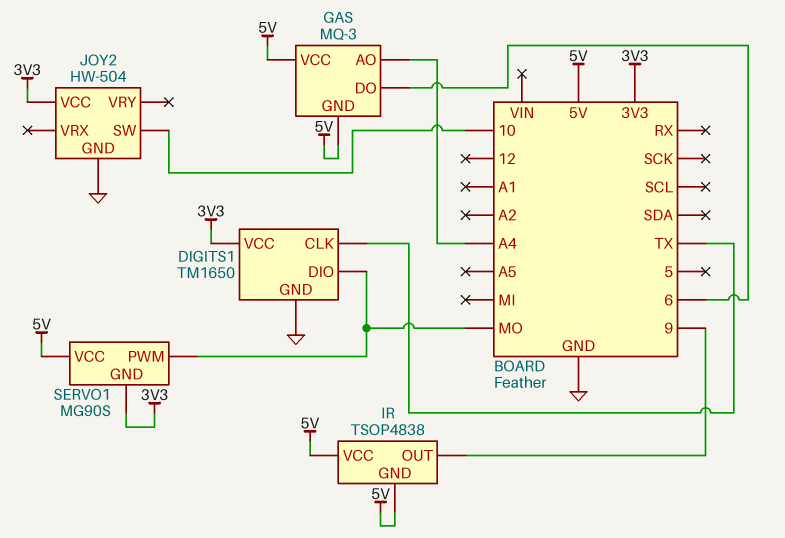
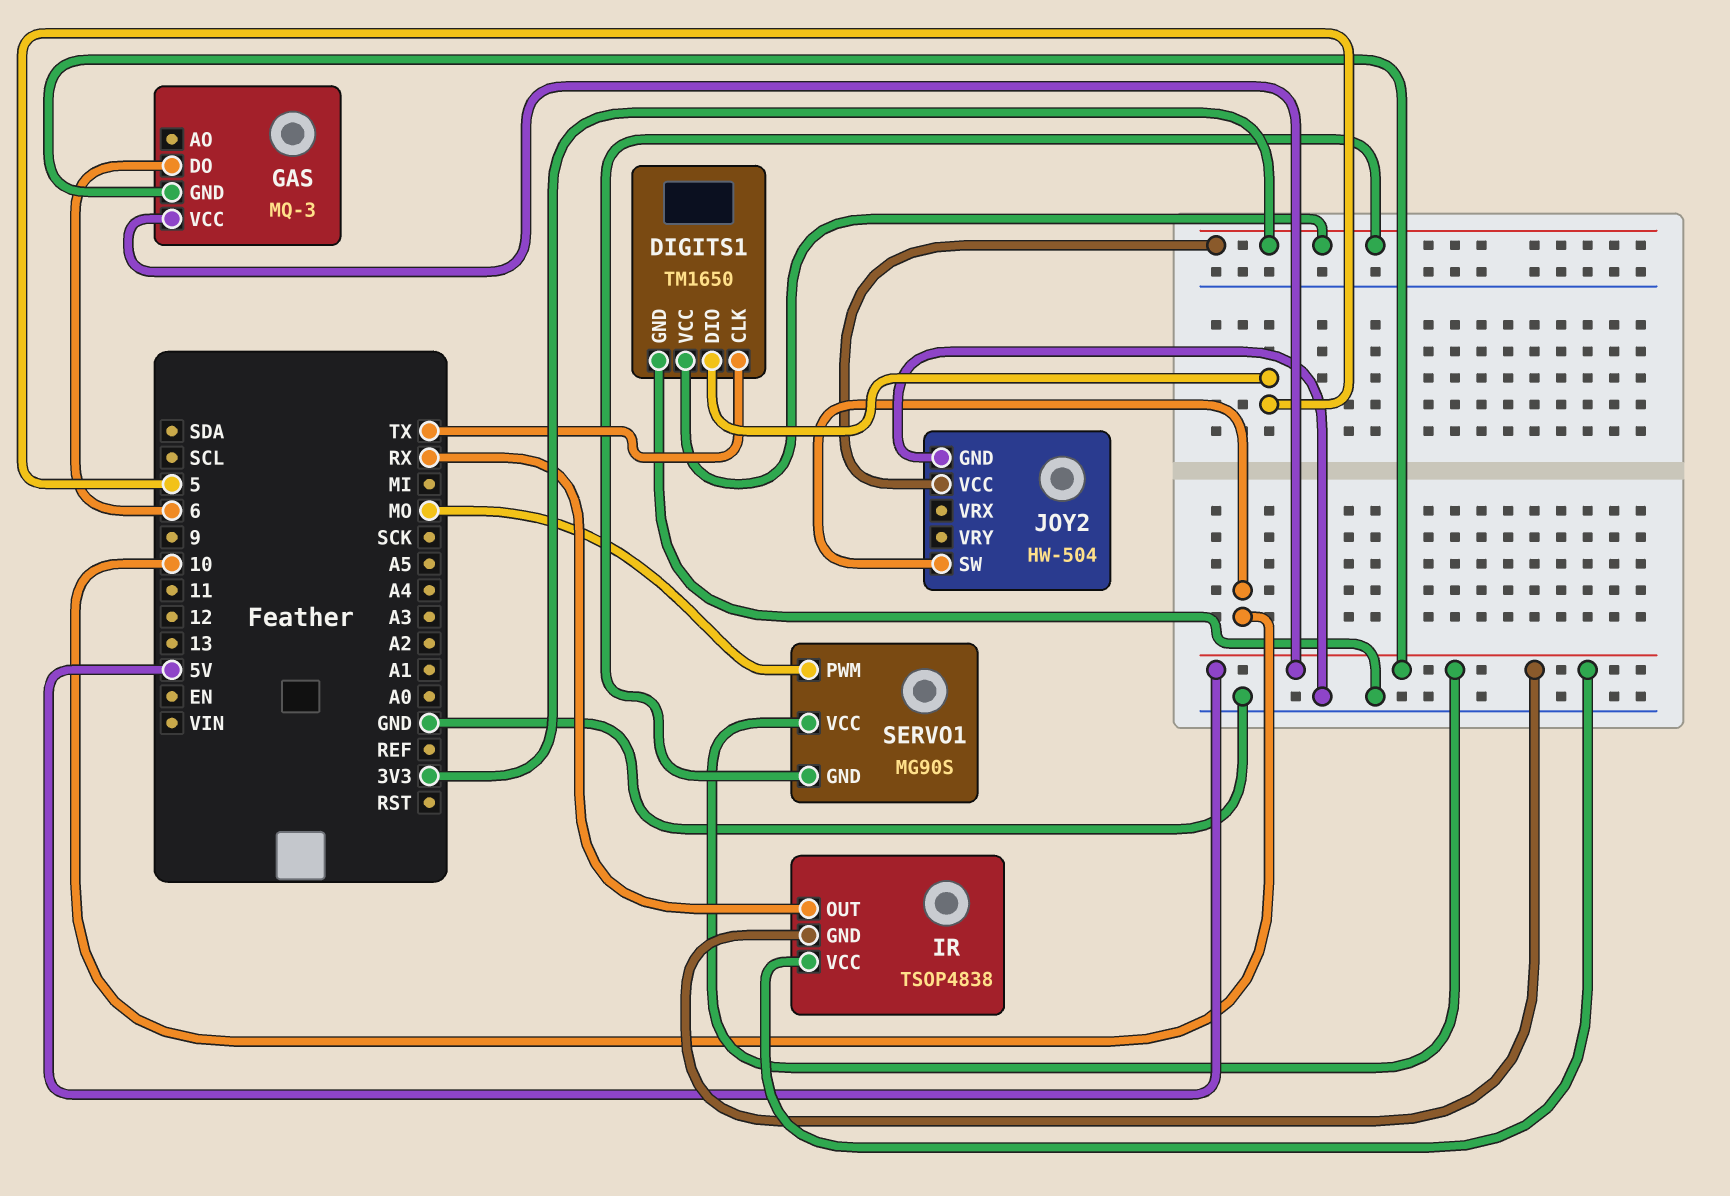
DIGITS1 pin DIO: MO -> 5
GAS pin AO: A4 -> none
IR pin OUT: 9 -> RX

